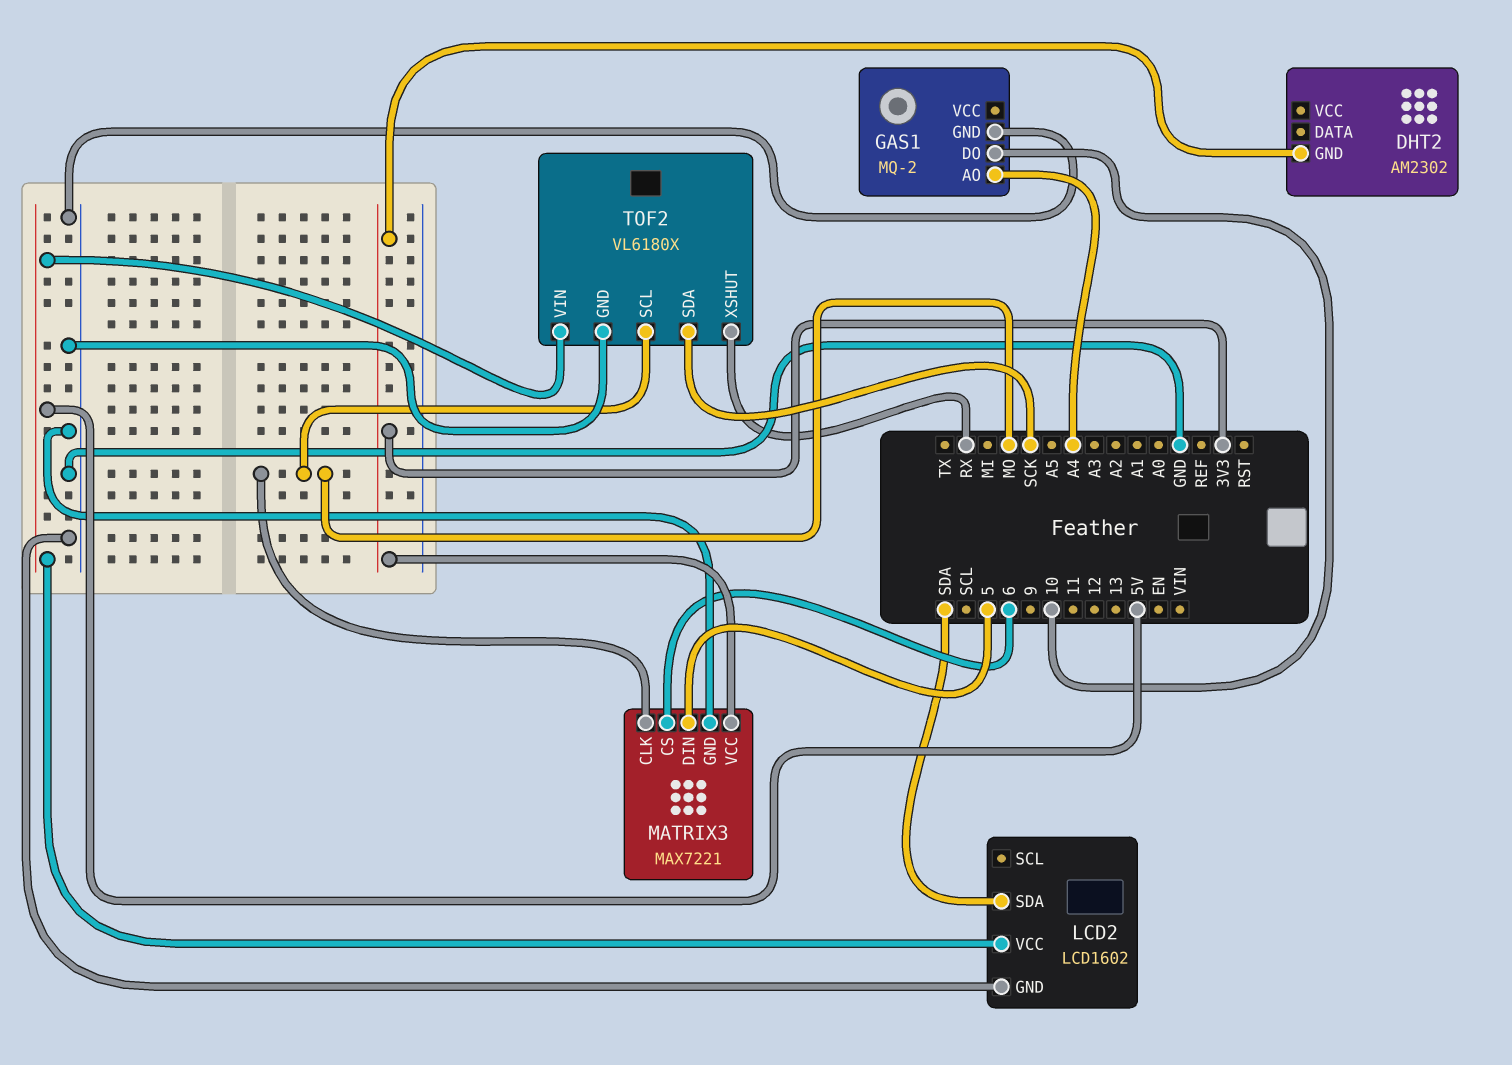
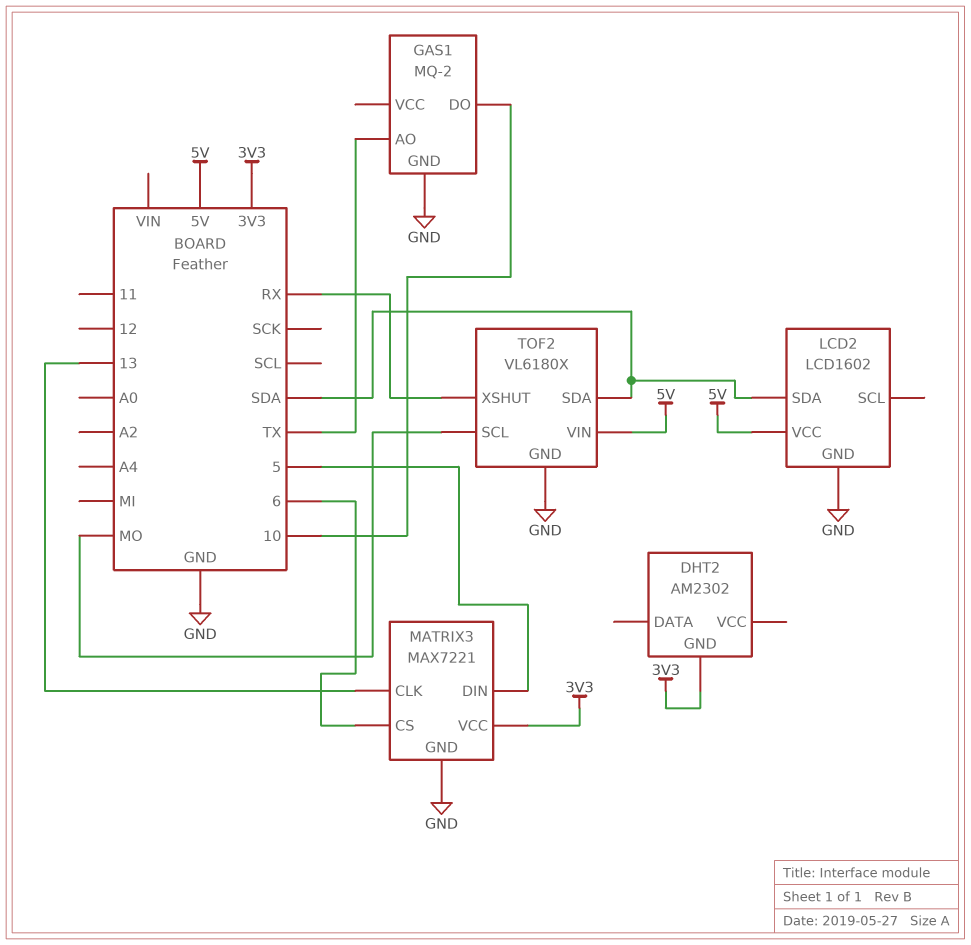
GAS1 pin AO: A4 -> TX
MATRIX3 pin CLK: MO -> 13
TOF2 pin SDA: SCK -> SDA

